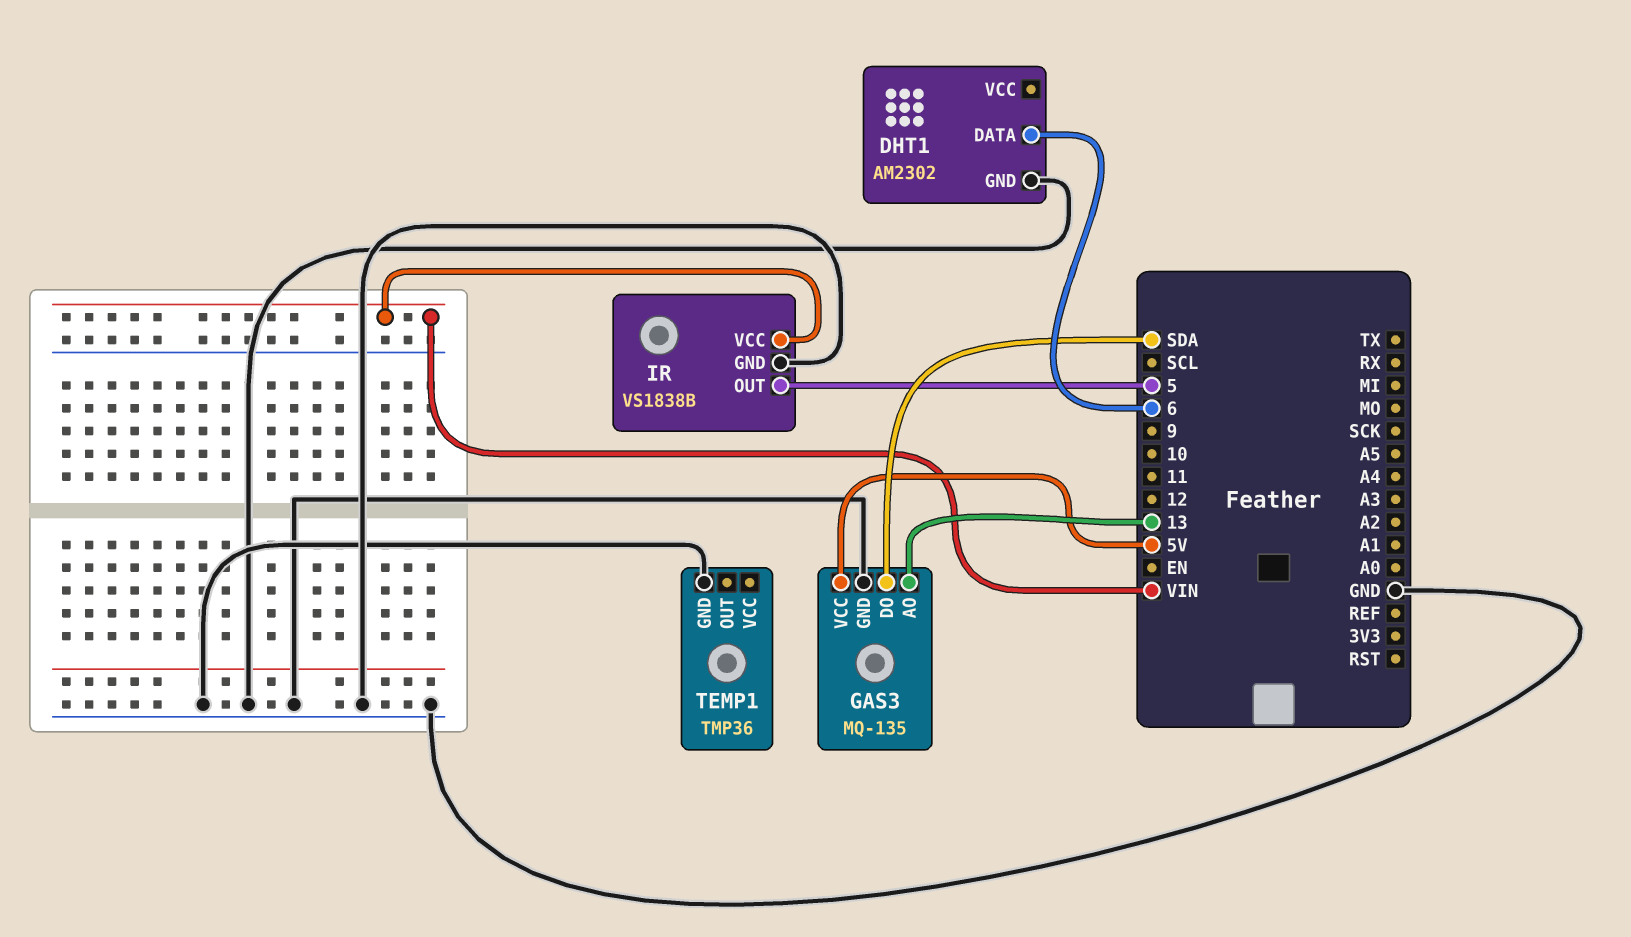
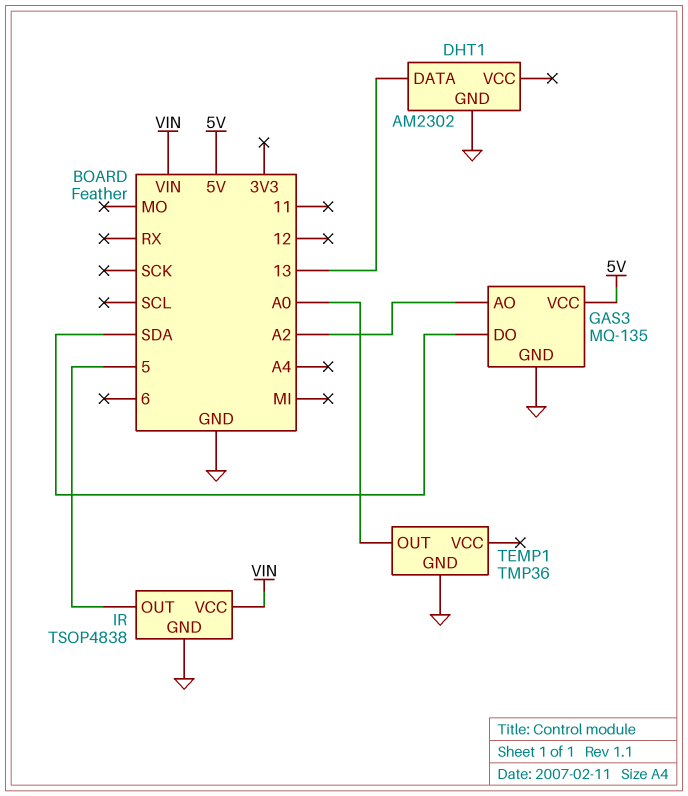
DHT1 pin DATA: 6 -> 13
GAS3 pin AO: 13 -> A2
IR: VS1838B -> TSOP4838
TEMP1 pin OUT: none -> A0

